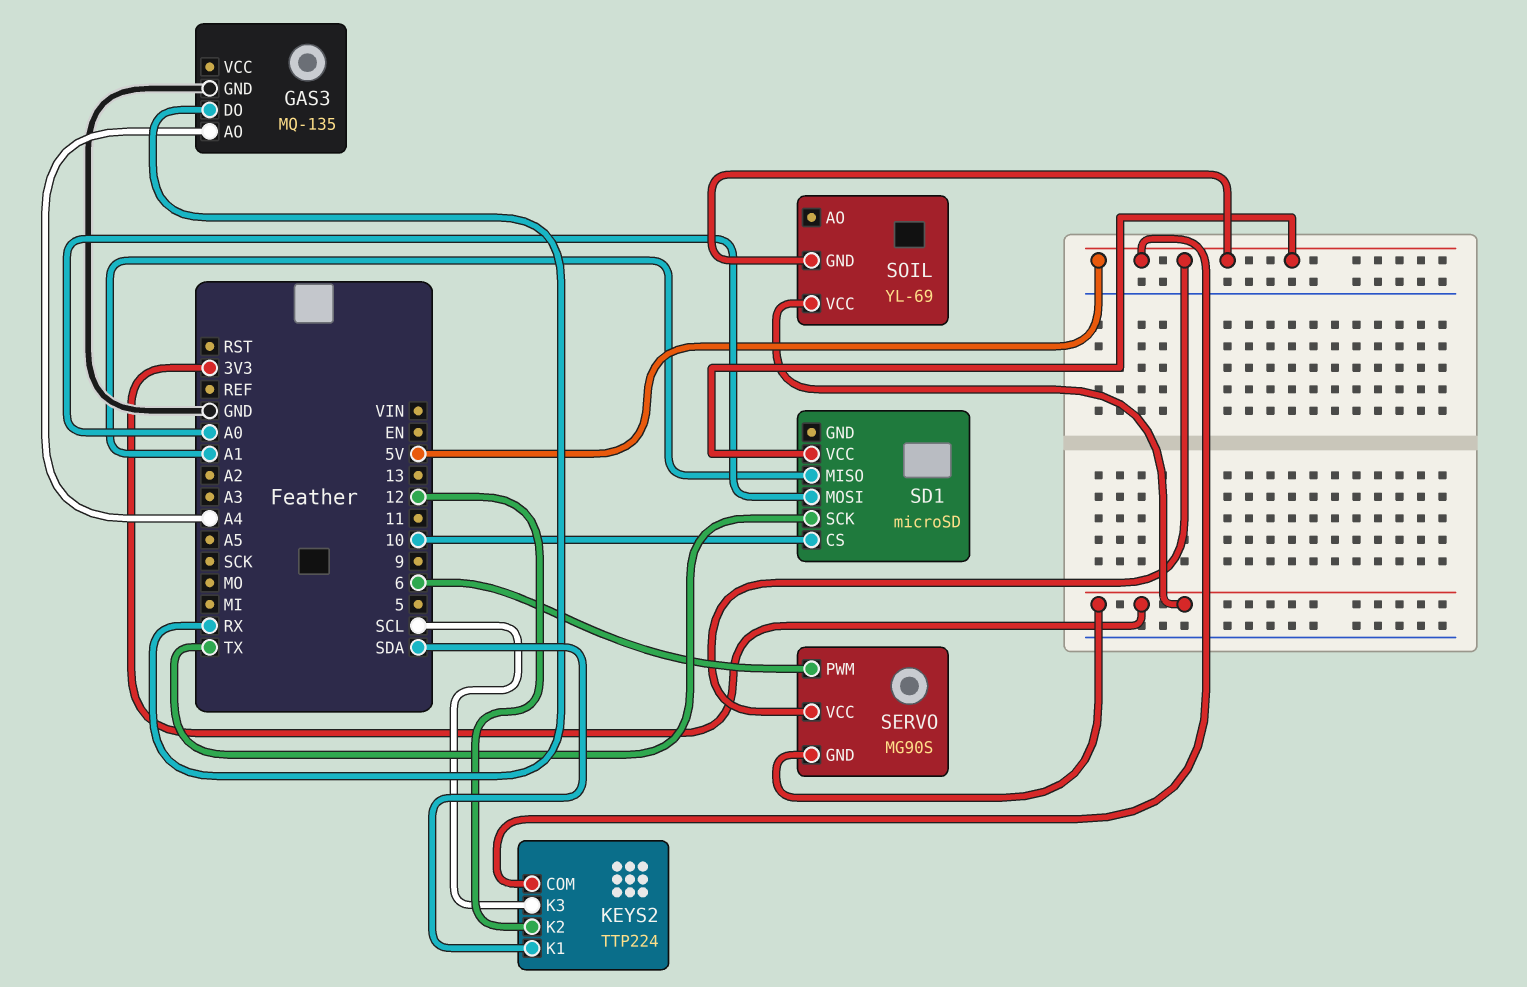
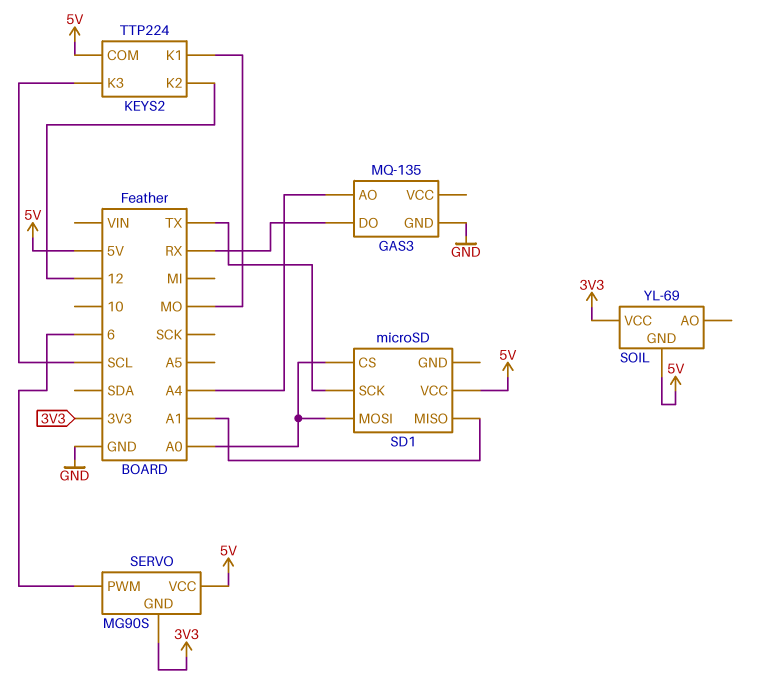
KEYS2 pin K1: SDA -> MO
SD1 pin CS: 10 -> A0

